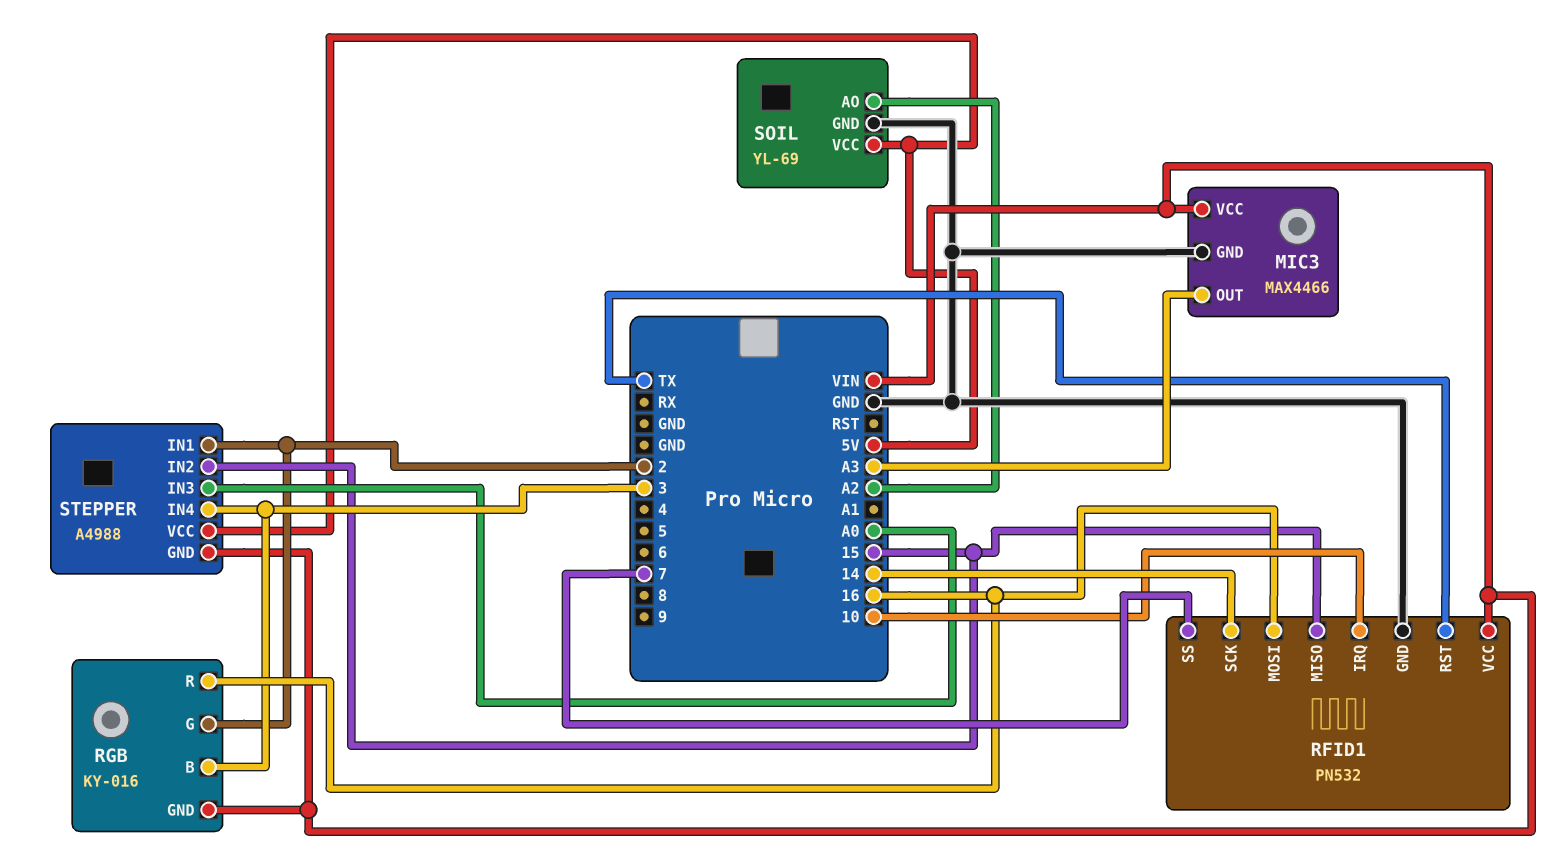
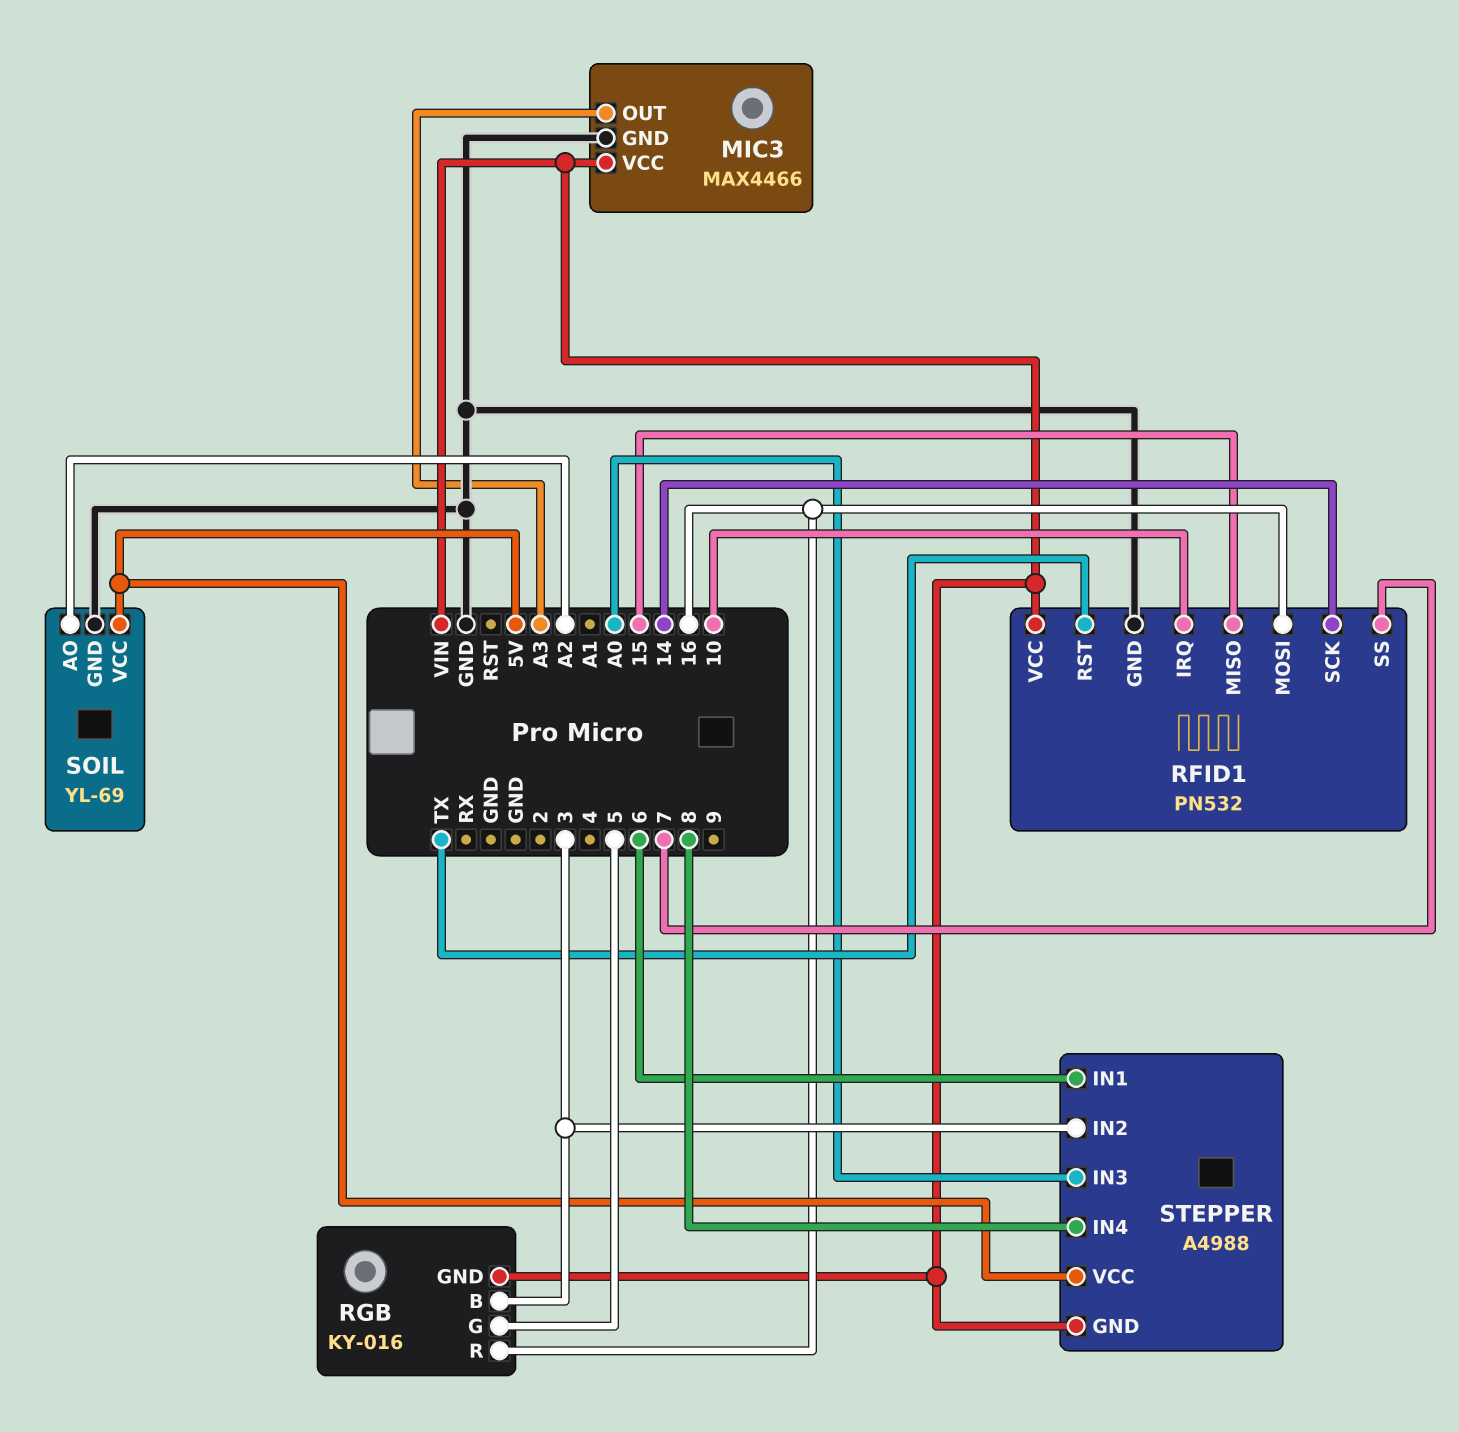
RGB pin G: 2 -> 5
STEPPER pin IN1: 2 -> 6
STEPPER pin IN2: 15 -> 3
STEPPER pin IN4: 3 -> 8

